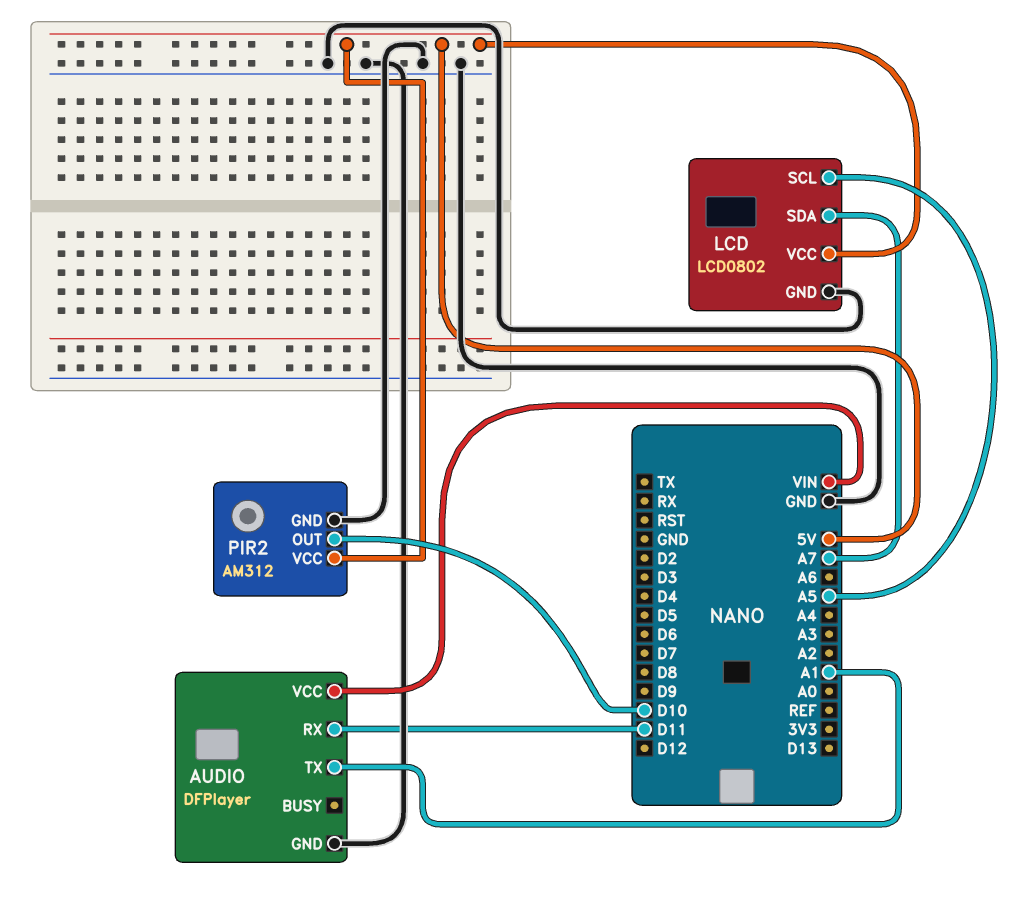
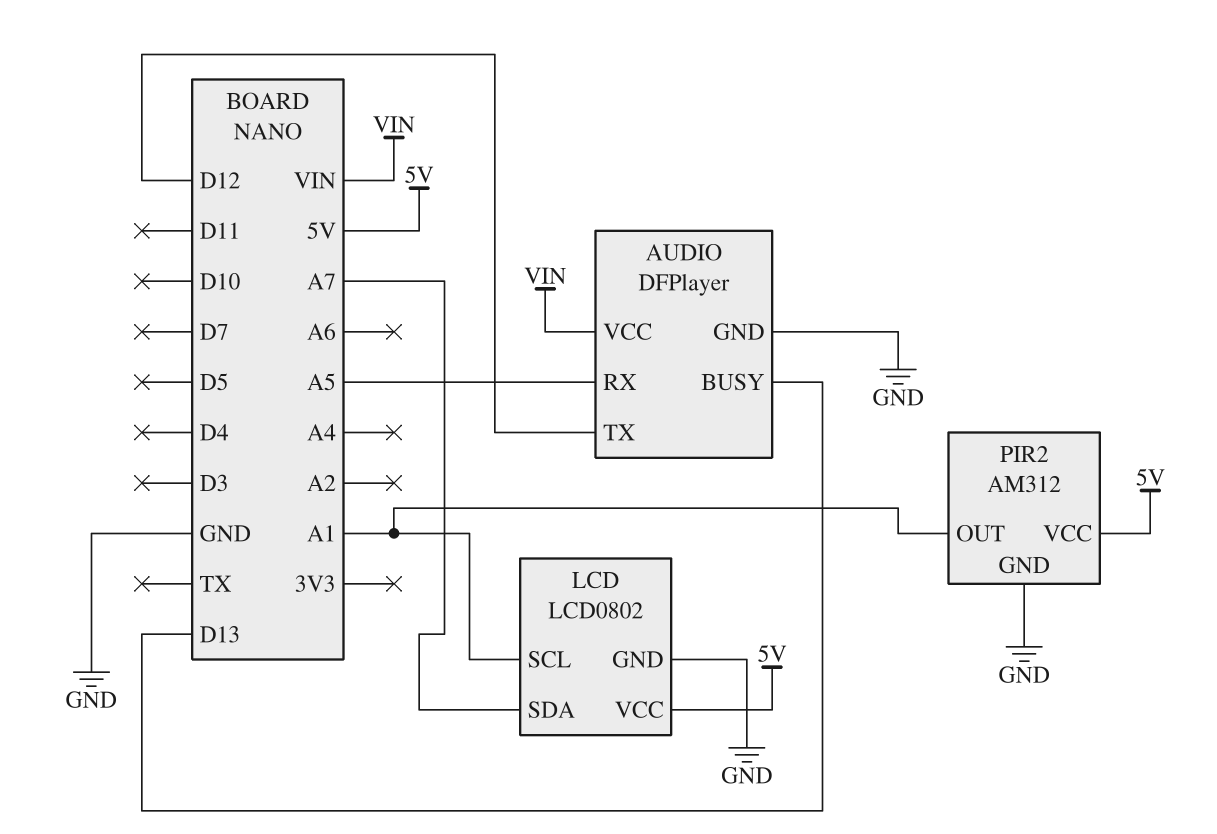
AUDIO pin BUSY: none -> D13
AUDIO pin RX: D11 -> A5
AUDIO pin TX: A1 -> D12
LCD pin SCL: A5 -> A1
PIR2 pin OUT: D10 -> A1

